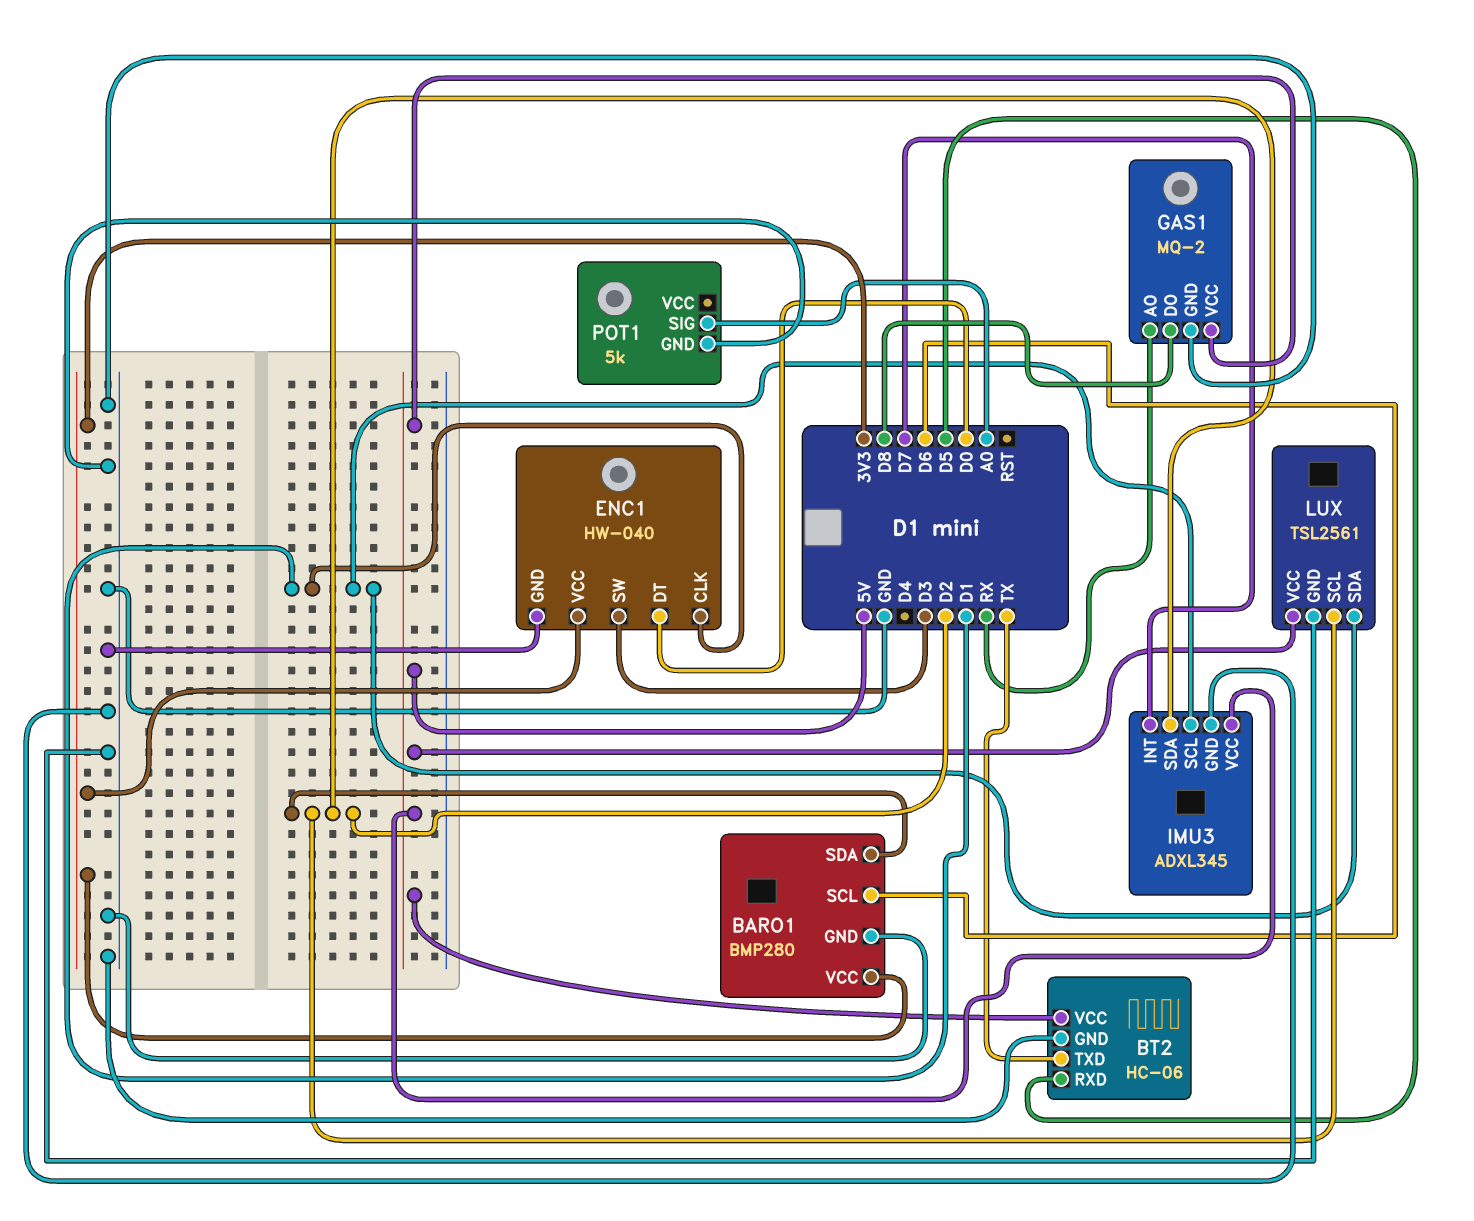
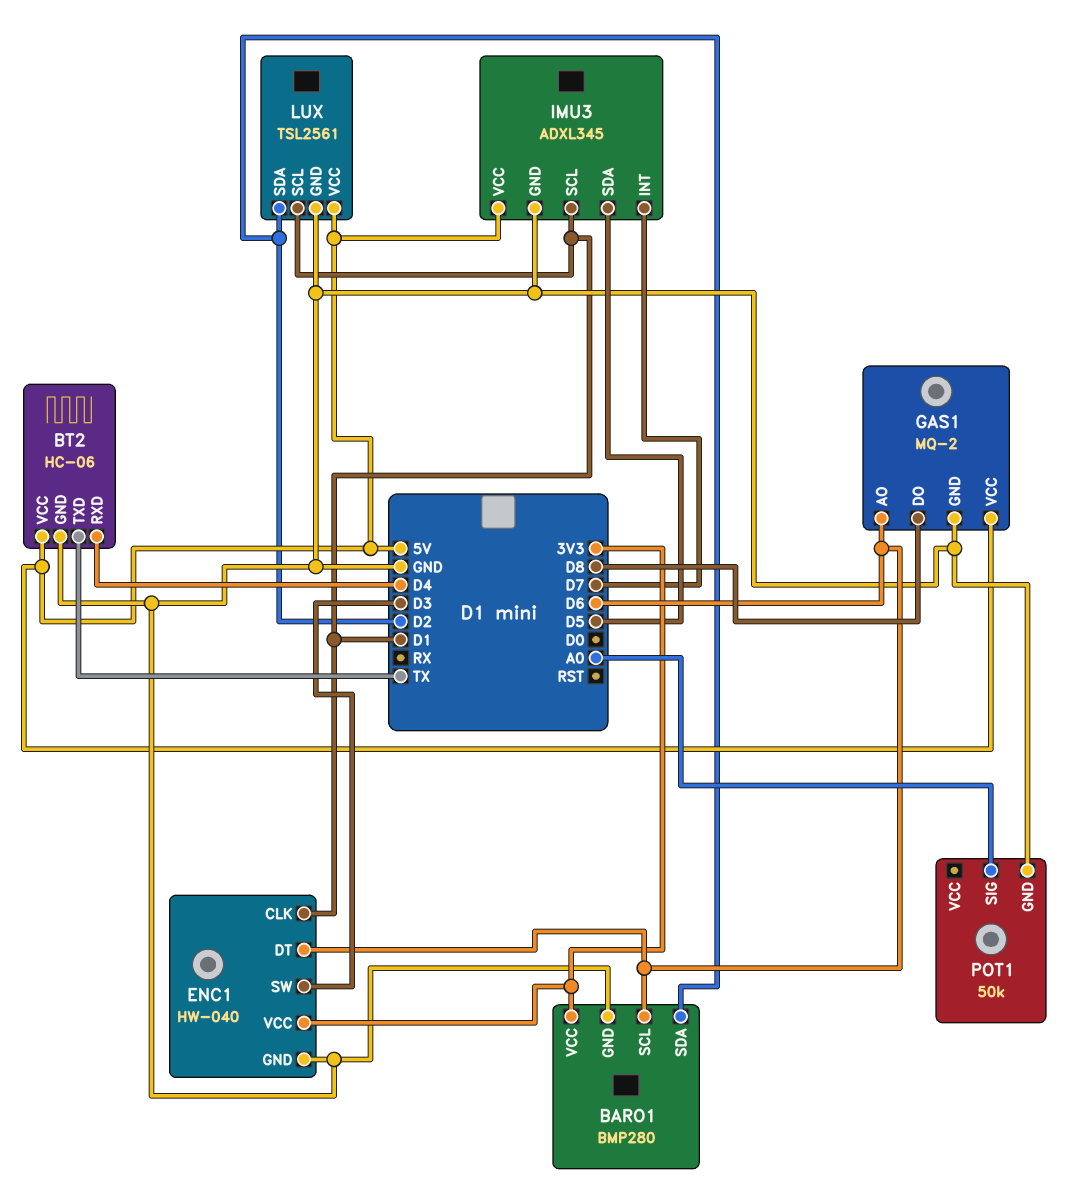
BT2 pin RXD: D5 -> D4
ENC1 pin DT: D0 -> D6
GAS1 pin AO: RX -> D6
IMU3 pin SDA: D2 -> D5
LUX pin SCL: D2 -> D1
LUX pin SDA: D1 -> D2
POT1: 5k -> 50k

